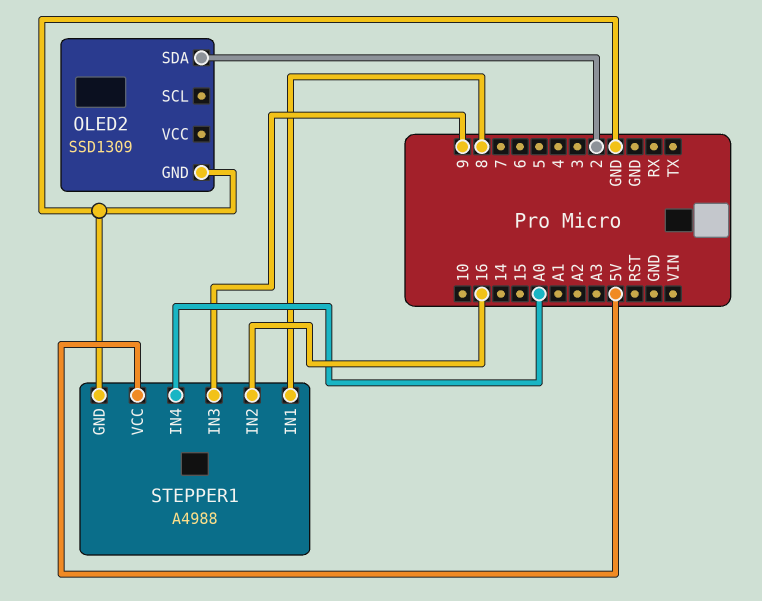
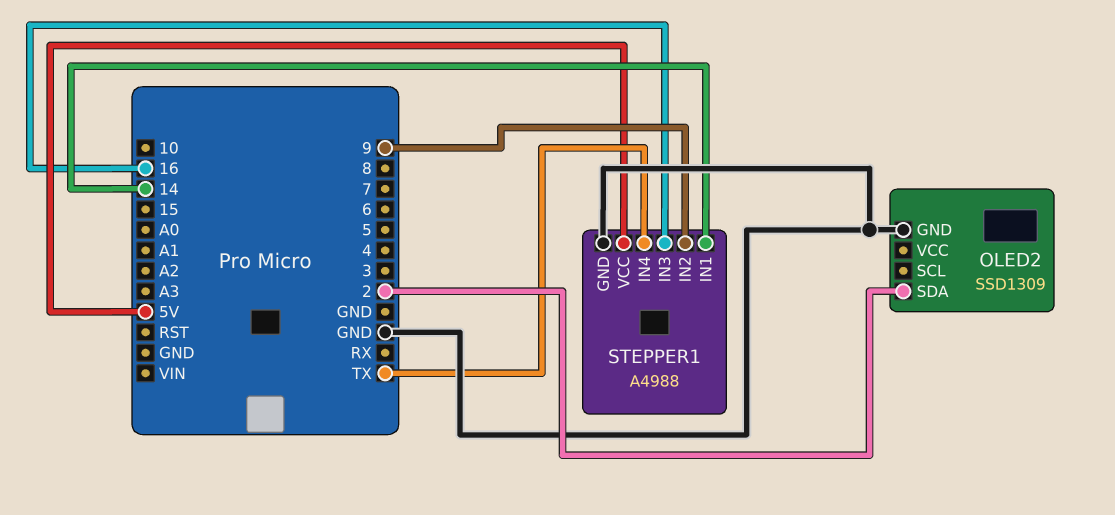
STEPPER1 pin IN1: 8 -> 14
STEPPER1 pin IN2: 16 -> 9
STEPPER1 pin IN3: 9 -> 16
STEPPER1 pin IN4: A0 -> TX

